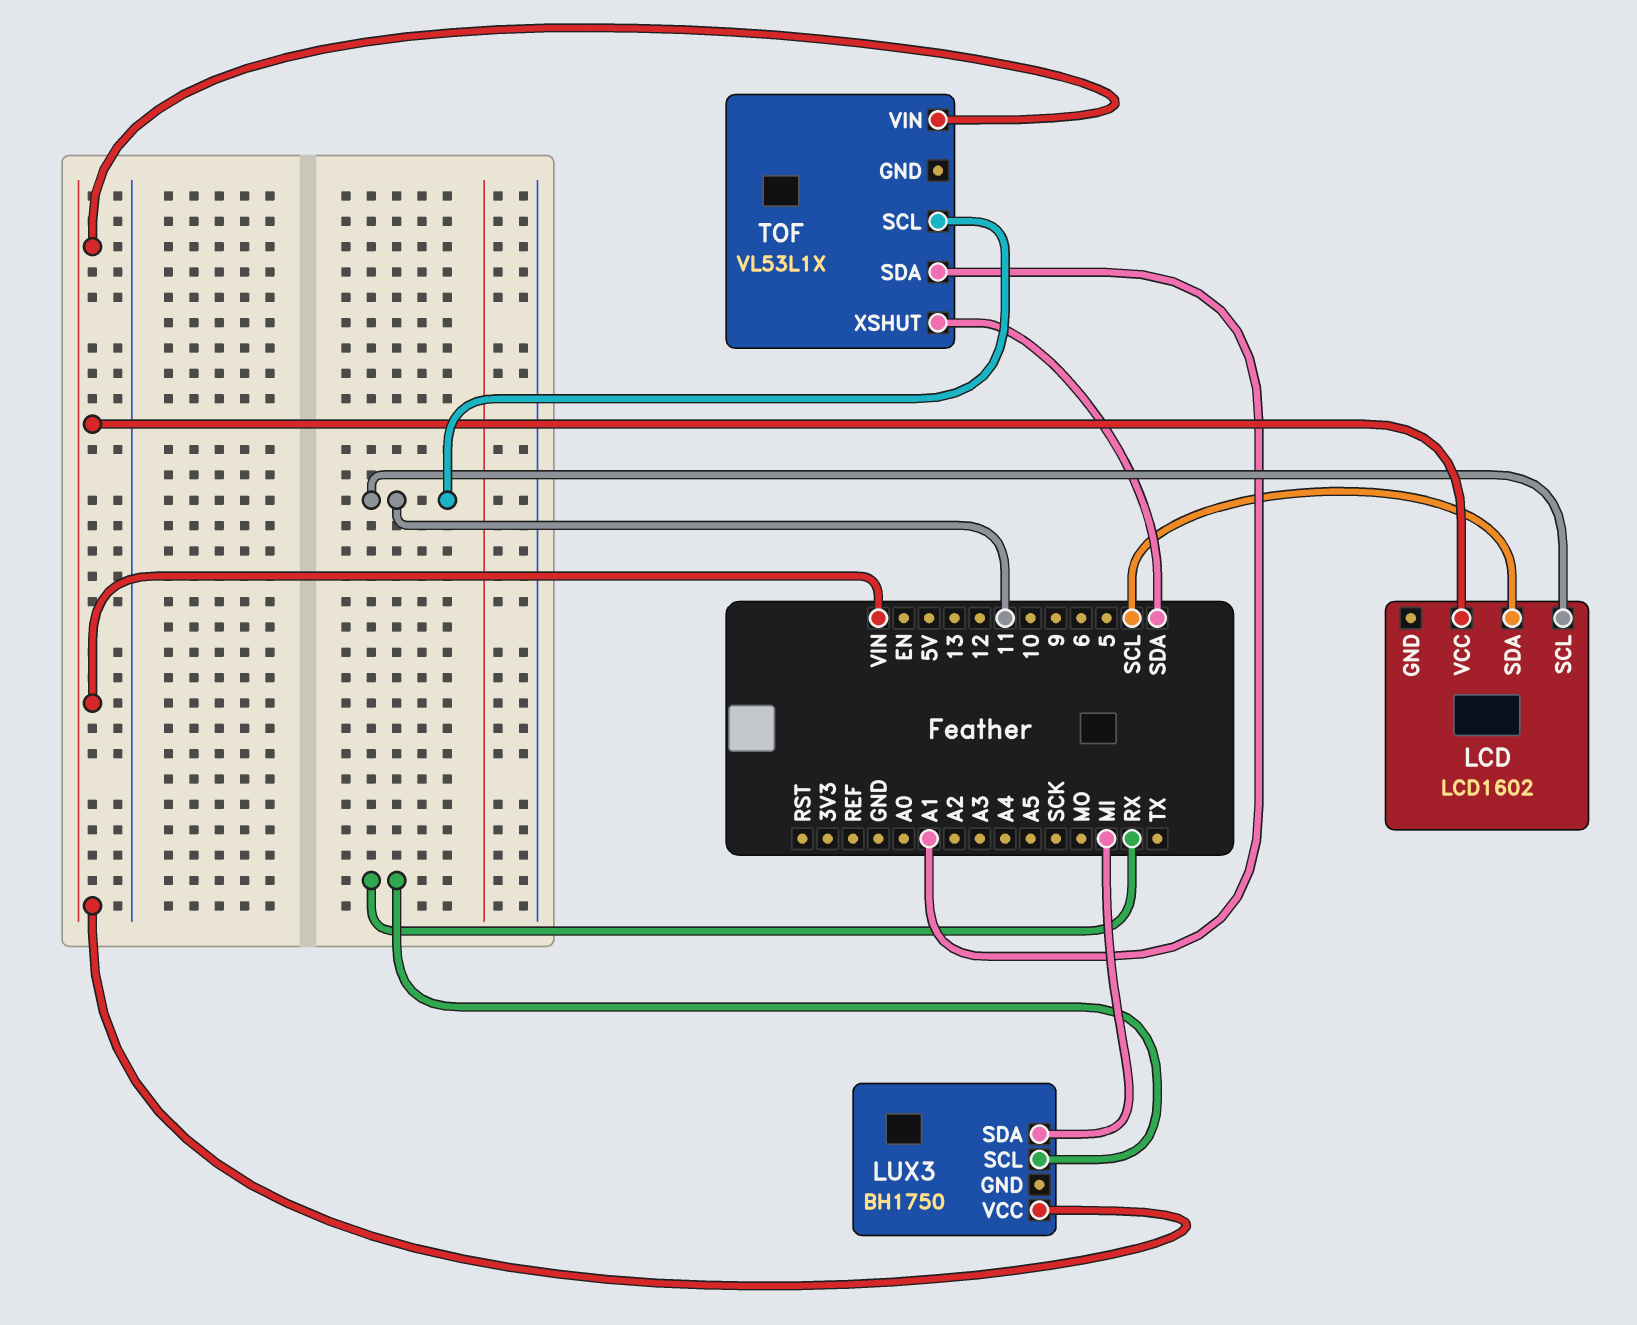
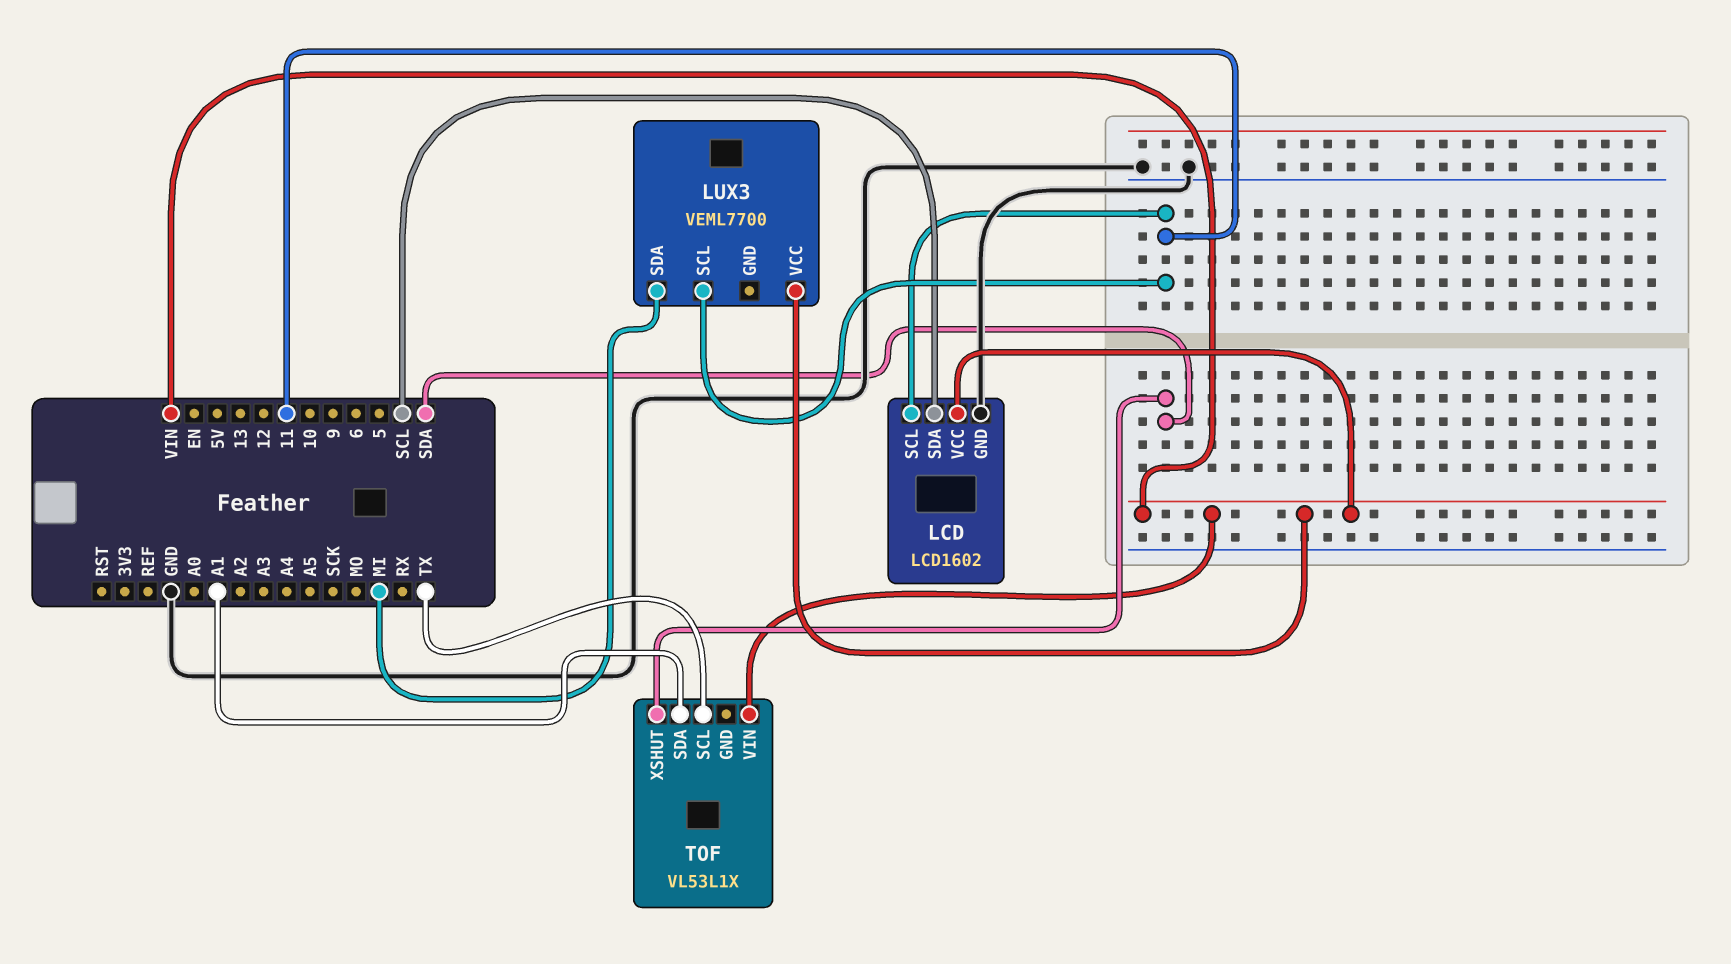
LCD pin GND: none -> GND
LUX3: BH1750 -> VEML7700
LUX3 pin SCL: RX -> 11
TOF pin SCL: 11 -> TX

